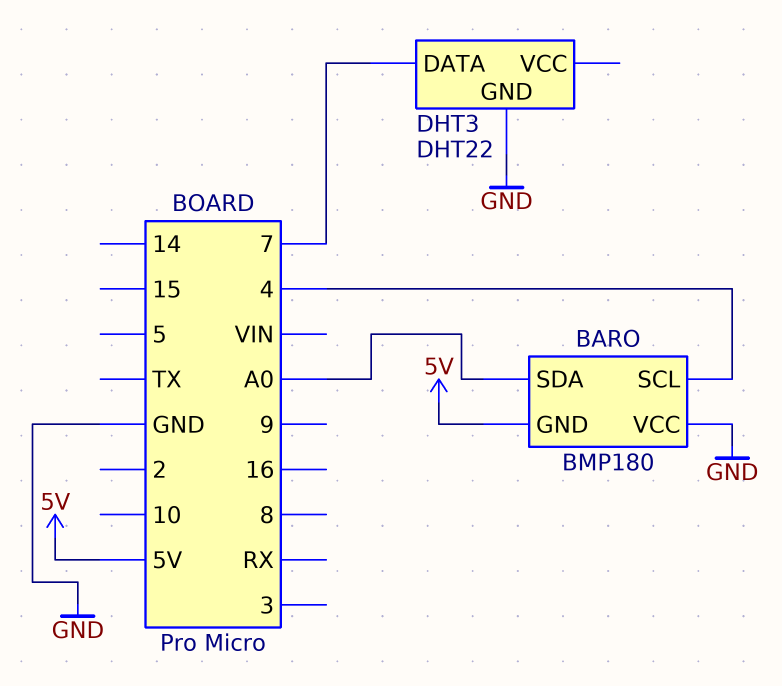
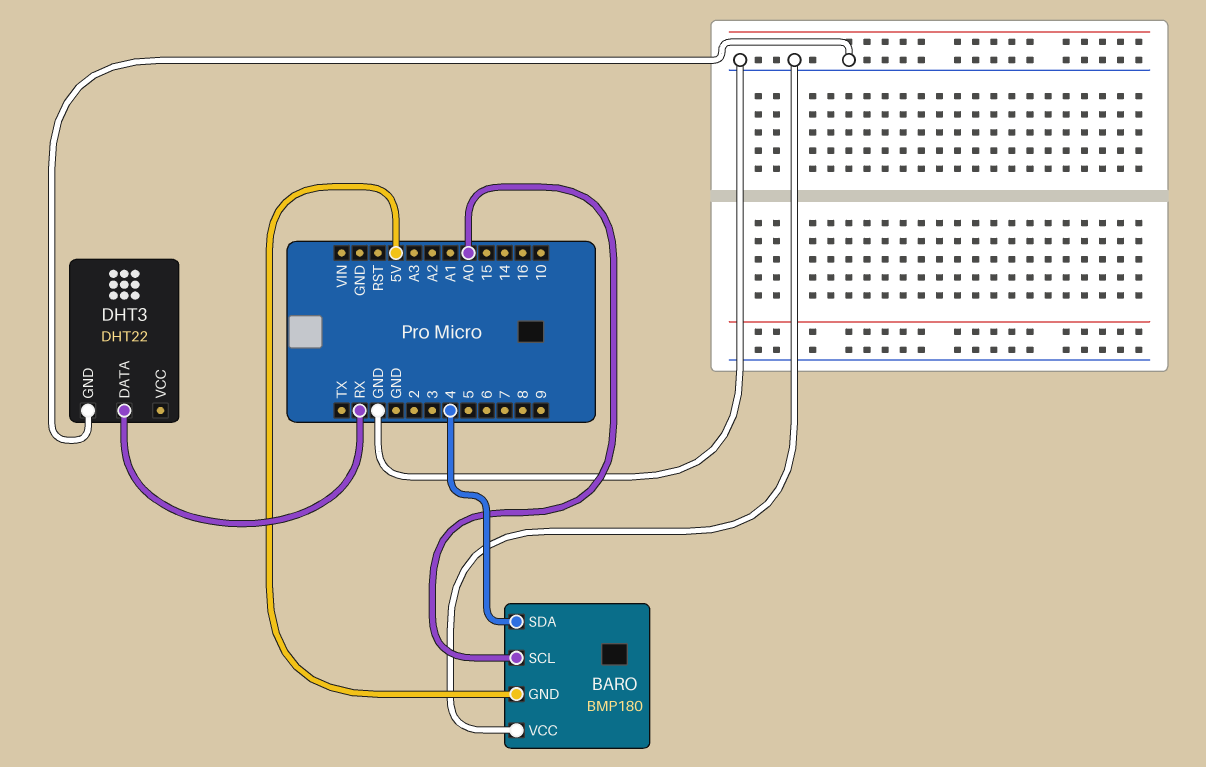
BARO pin SCL: 4 -> A0
BARO pin SDA: A0 -> 4
DHT3 pin DATA: 7 -> RX

